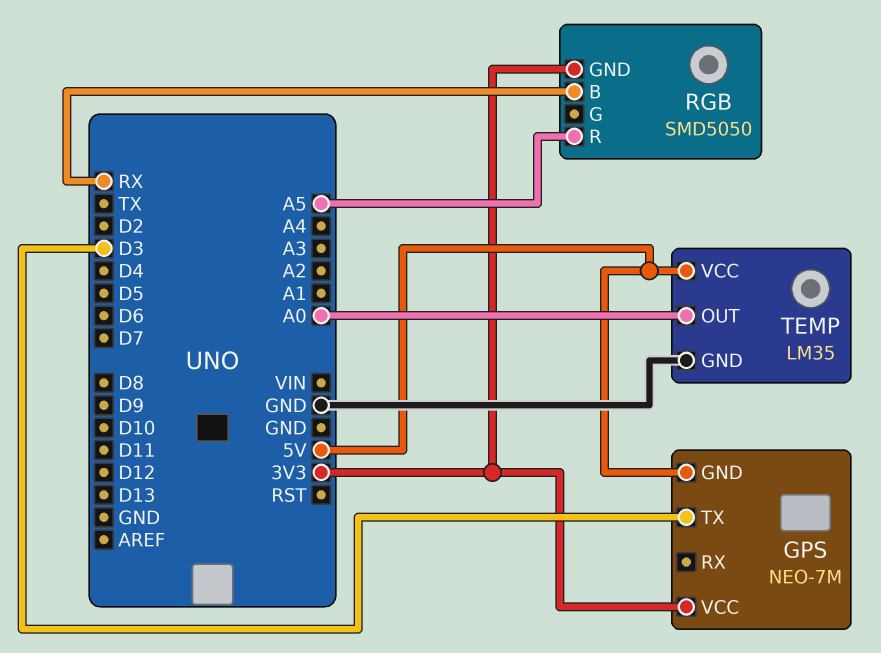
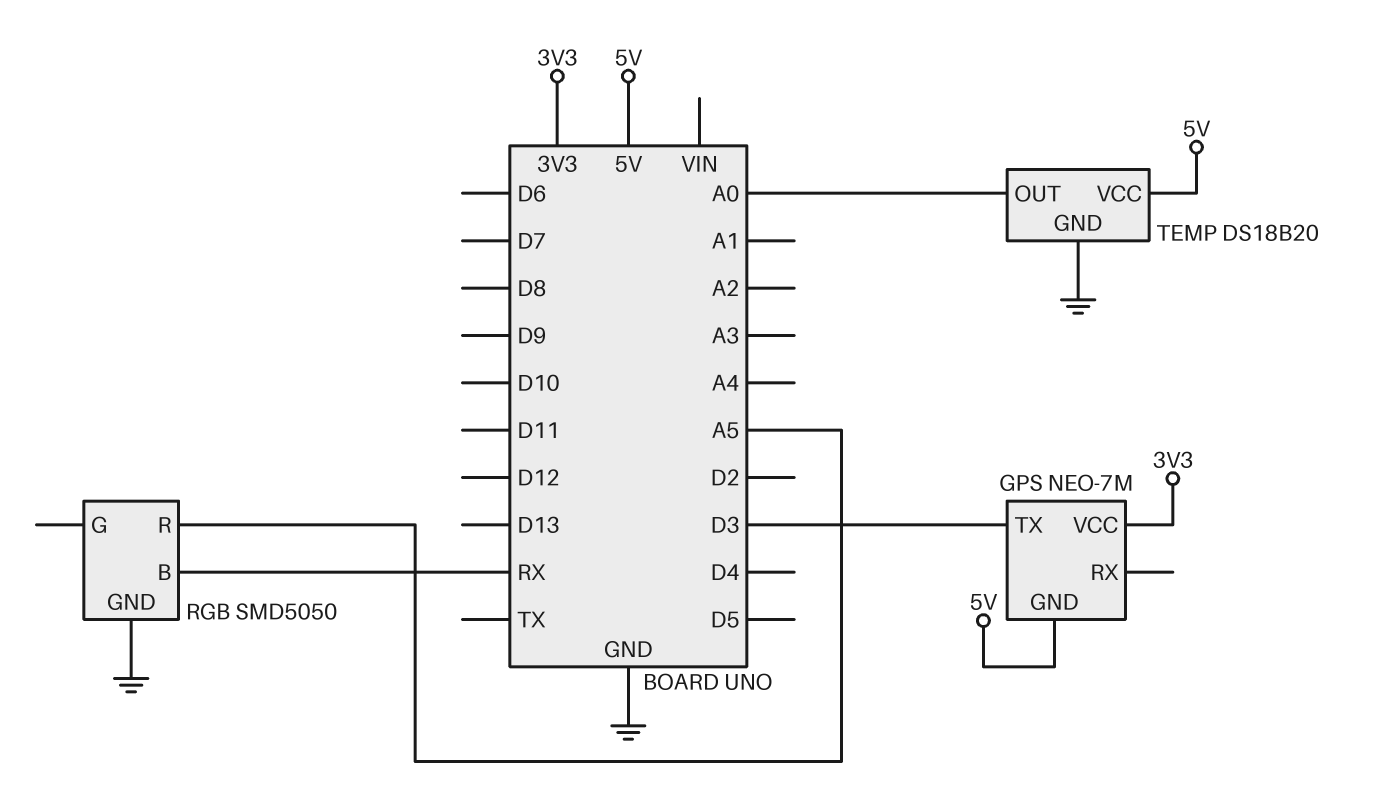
RGB pin GND: 3V3 -> GND
TEMP: LM35 -> DS18B20

